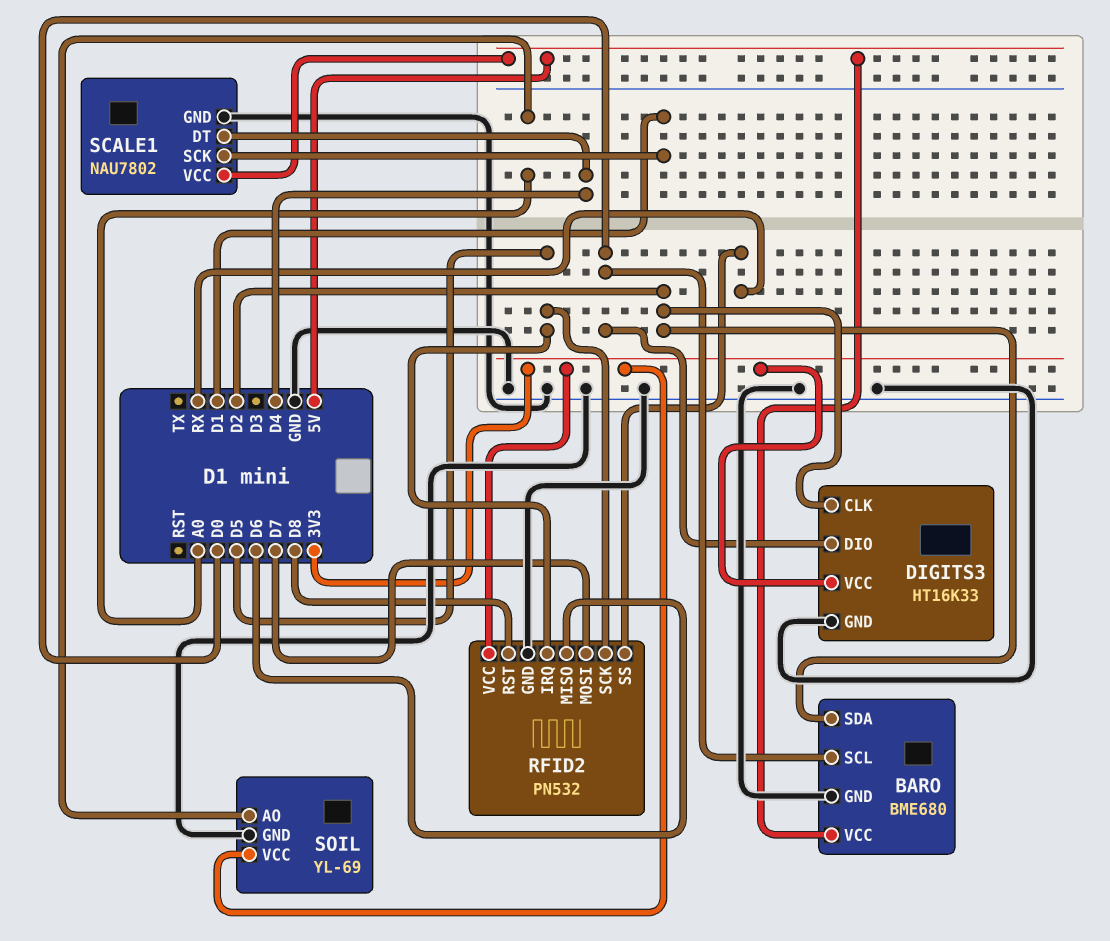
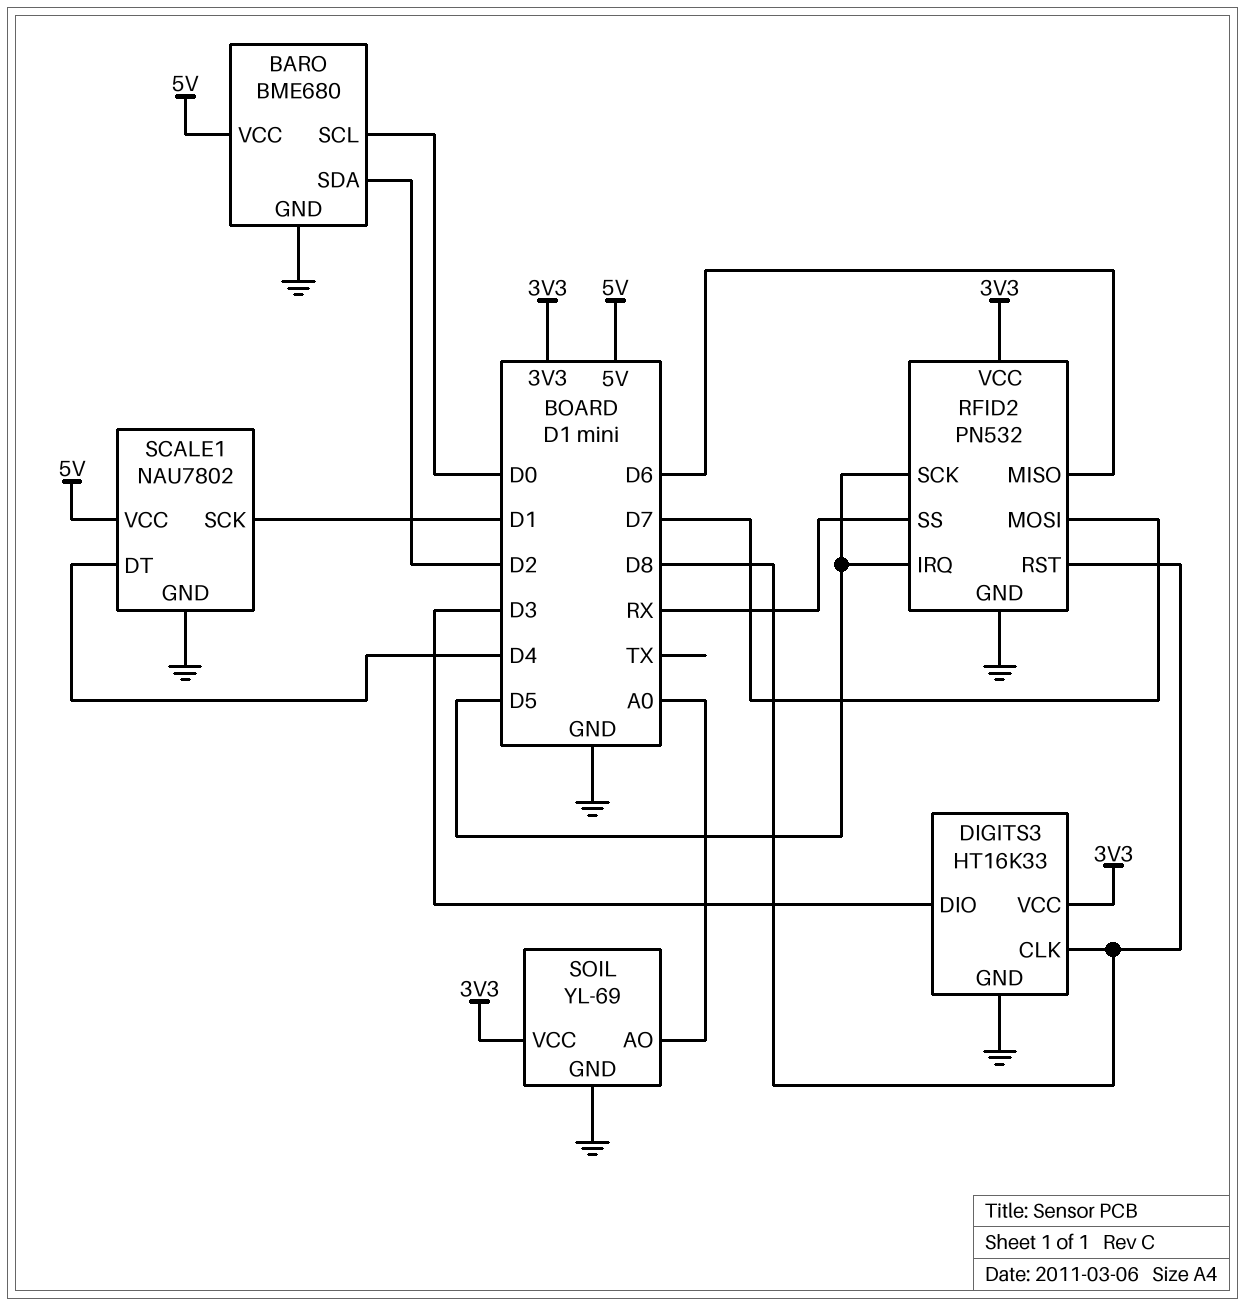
DIGITS3 pin CLK: D2 -> D8
DIGITS3 pin DIO: D0 -> D3

